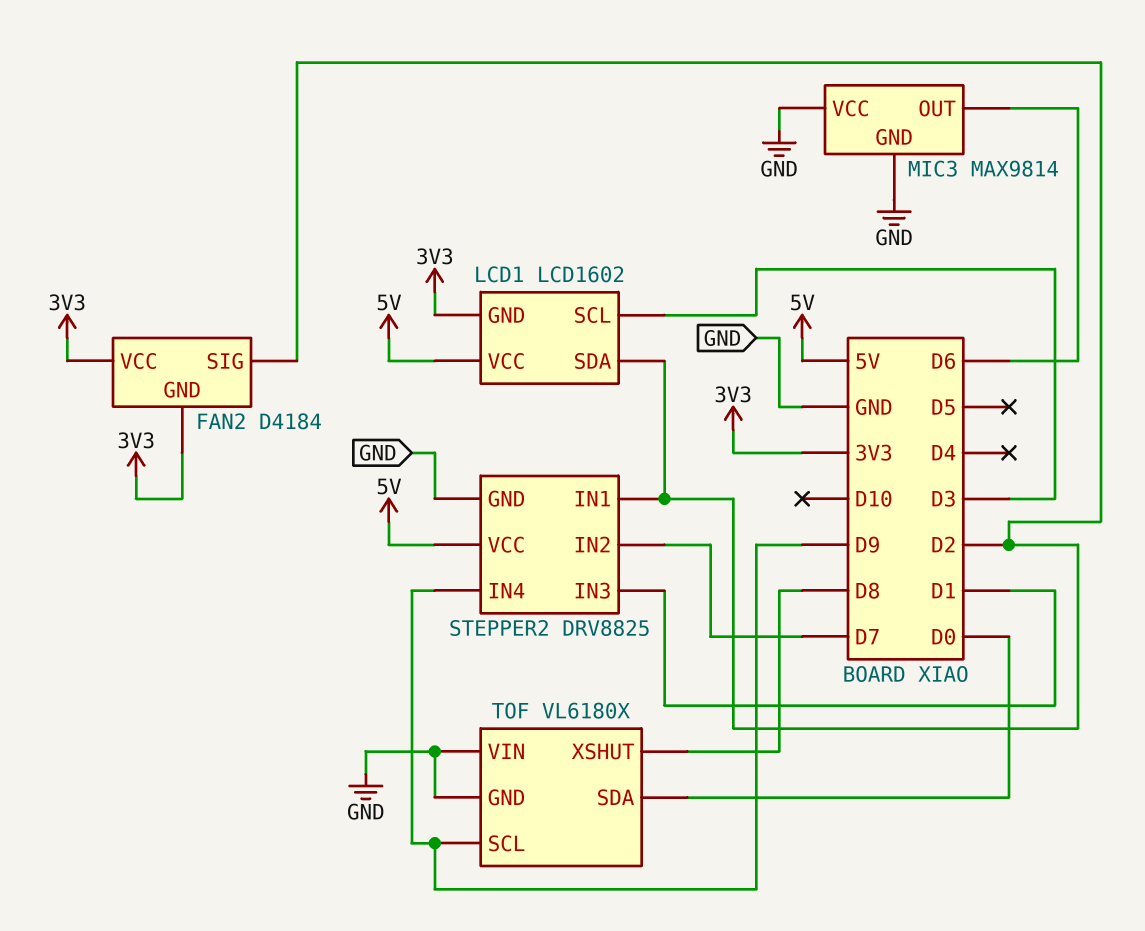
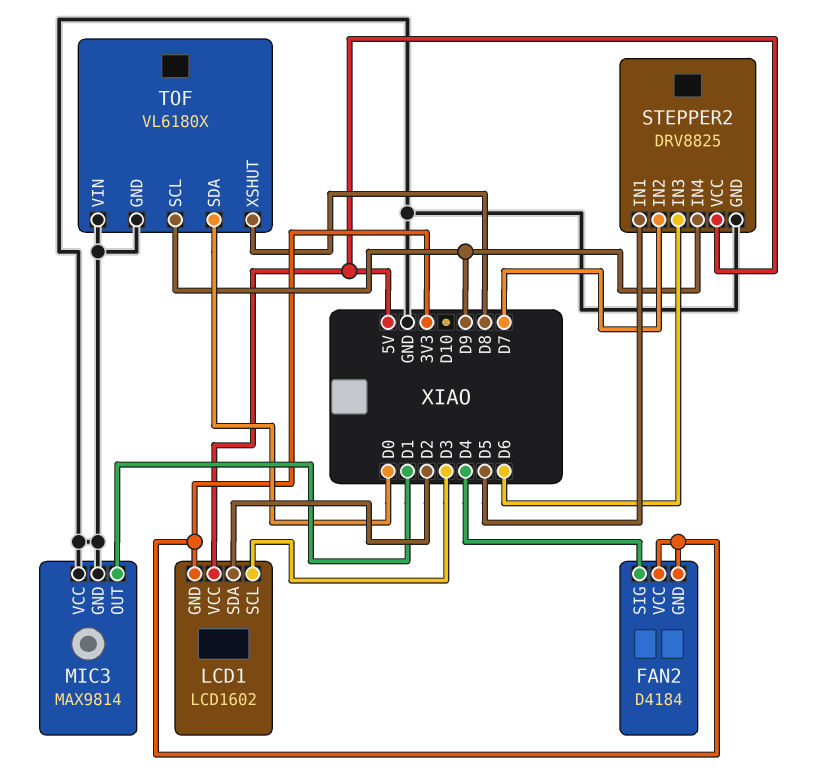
FAN2 pin SIG: D2 -> D4
MIC3 pin OUT: D6 -> D1
STEPPER2 pin IN1: D2 -> D5
STEPPER2 pin IN3: D1 -> D6

